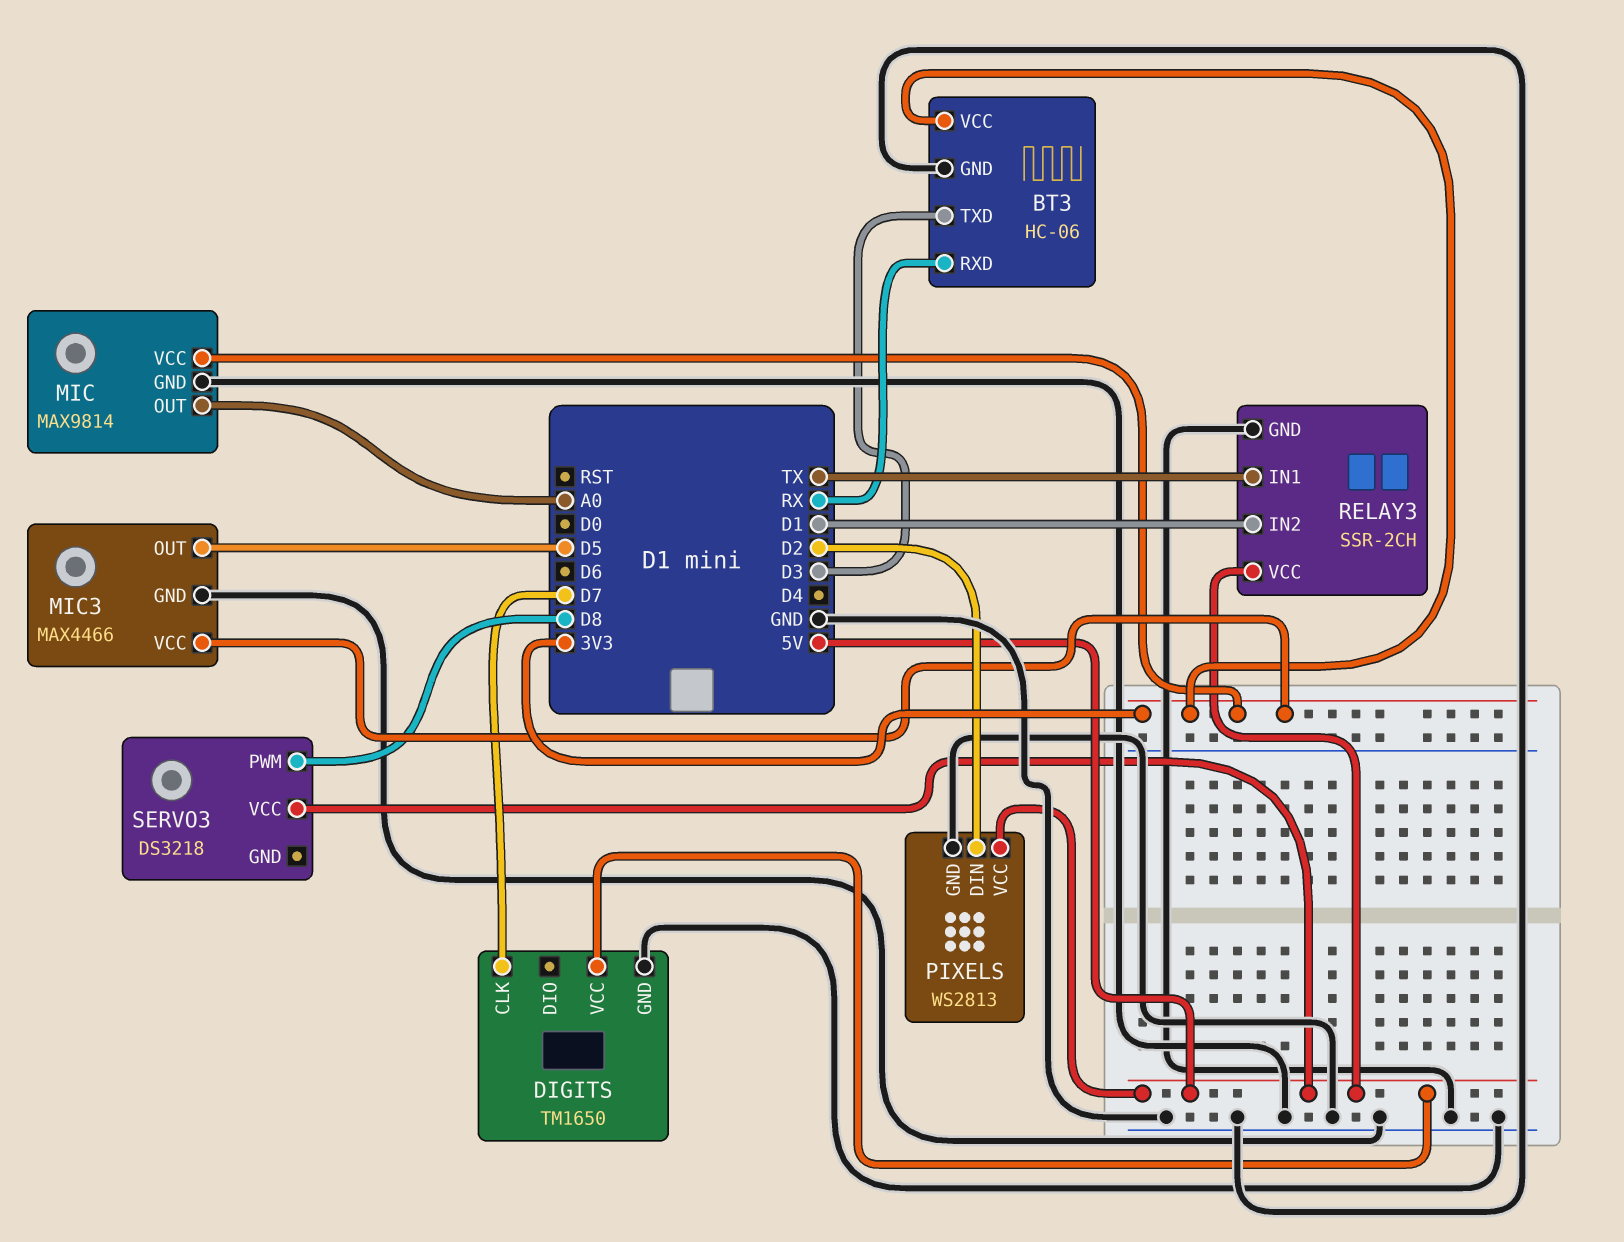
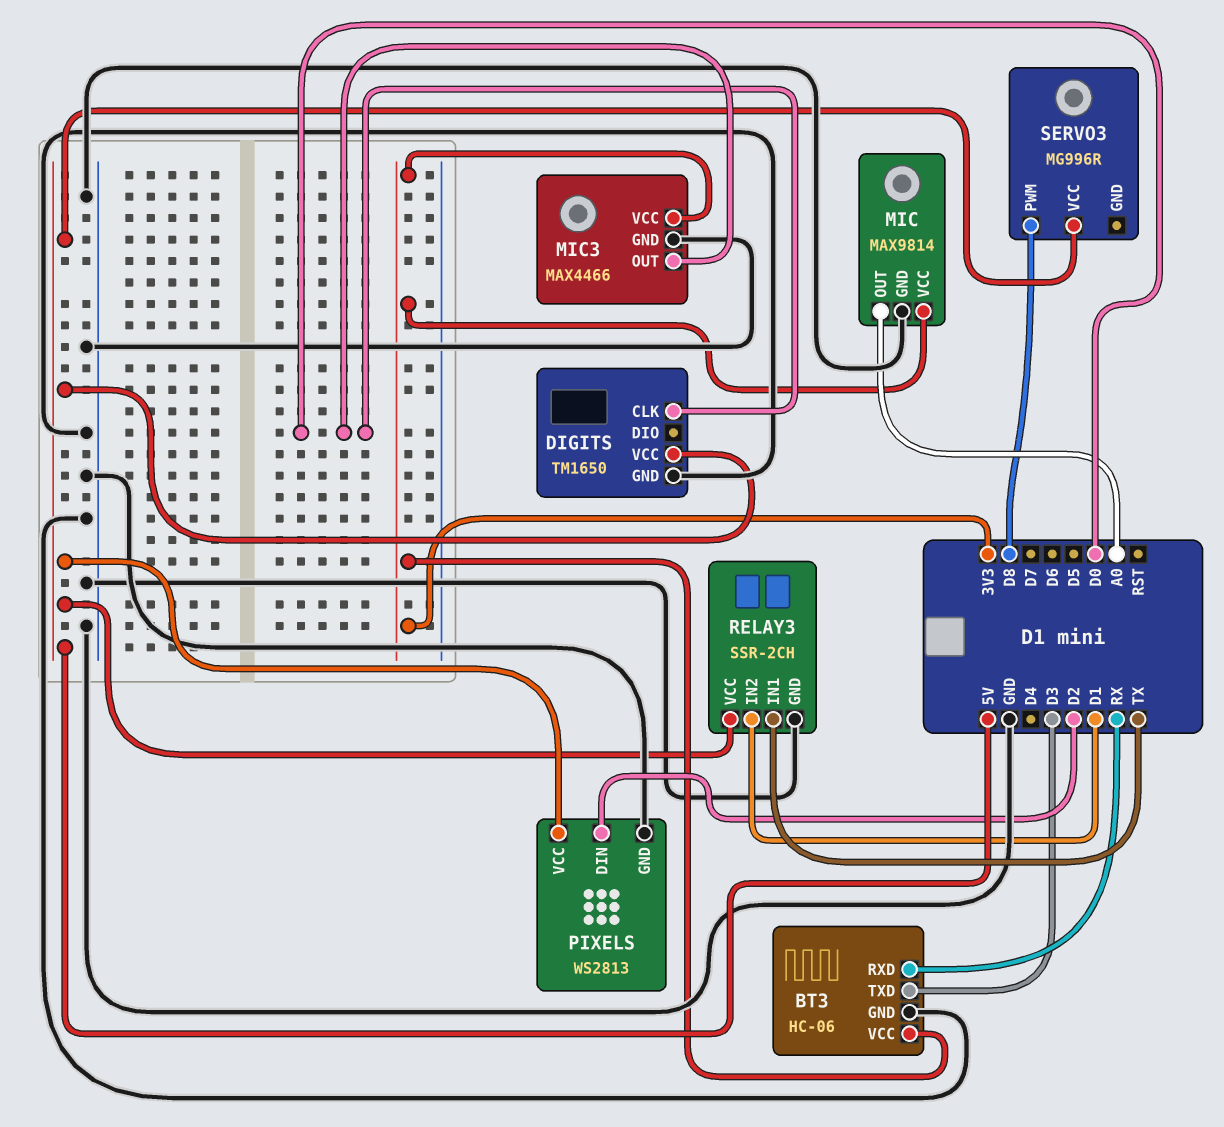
DIGITS pin CLK: D7 -> D0
MIC3 pin OUT: D5 -> D0
SERVO3: DS3218 -> MG996R

